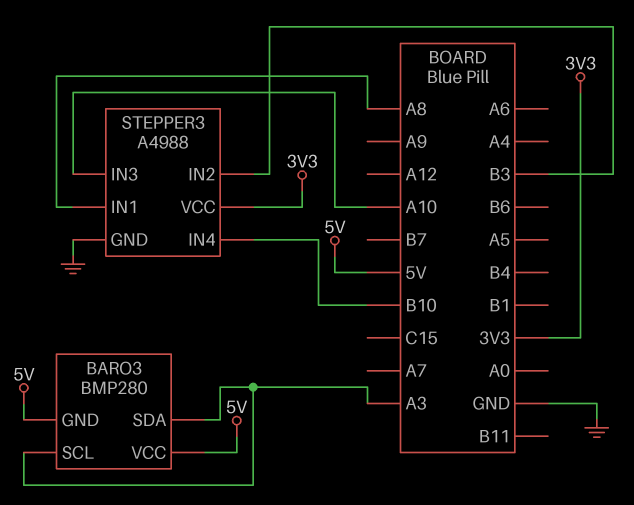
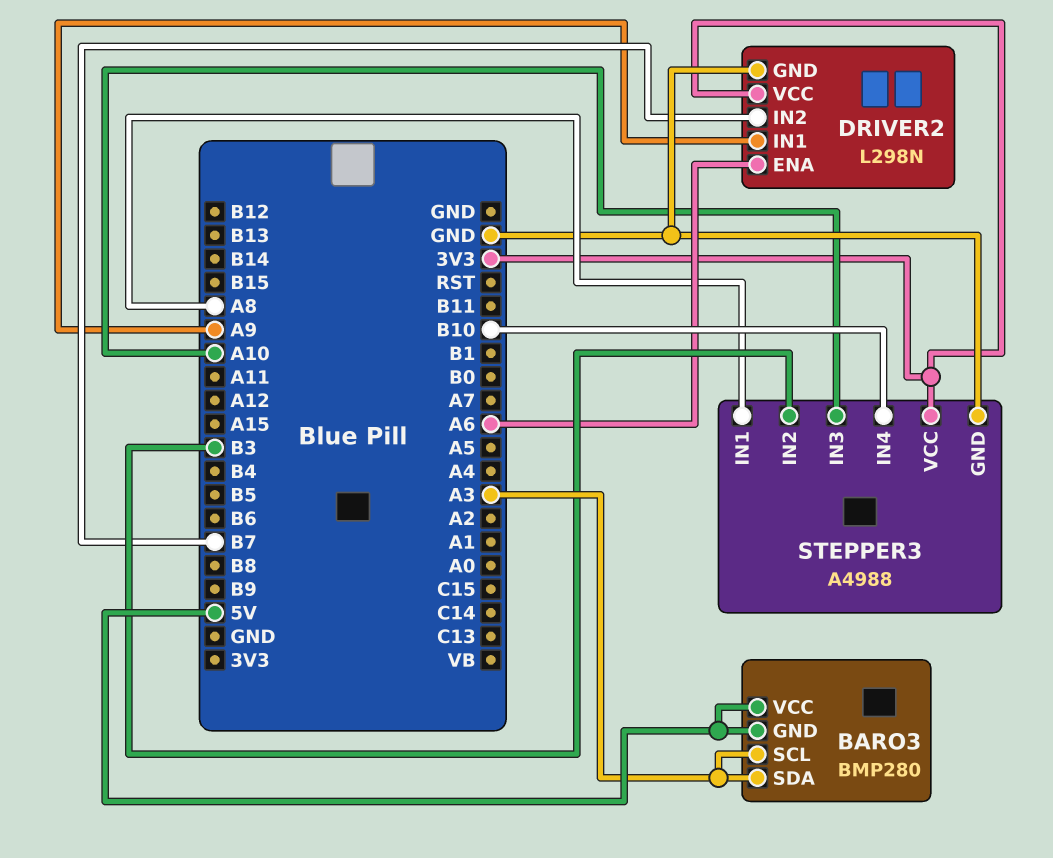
DRIVER2: none -> L298N
DRIVER2 pin ENA: none -> A6
DRIVER2 pin GND: none -> GND
DRIVER2 pin IN1: none -> A9
DRIVER2 pin IN2: none -> B7
DRIVER2 pin VCC: none -> 3V3

